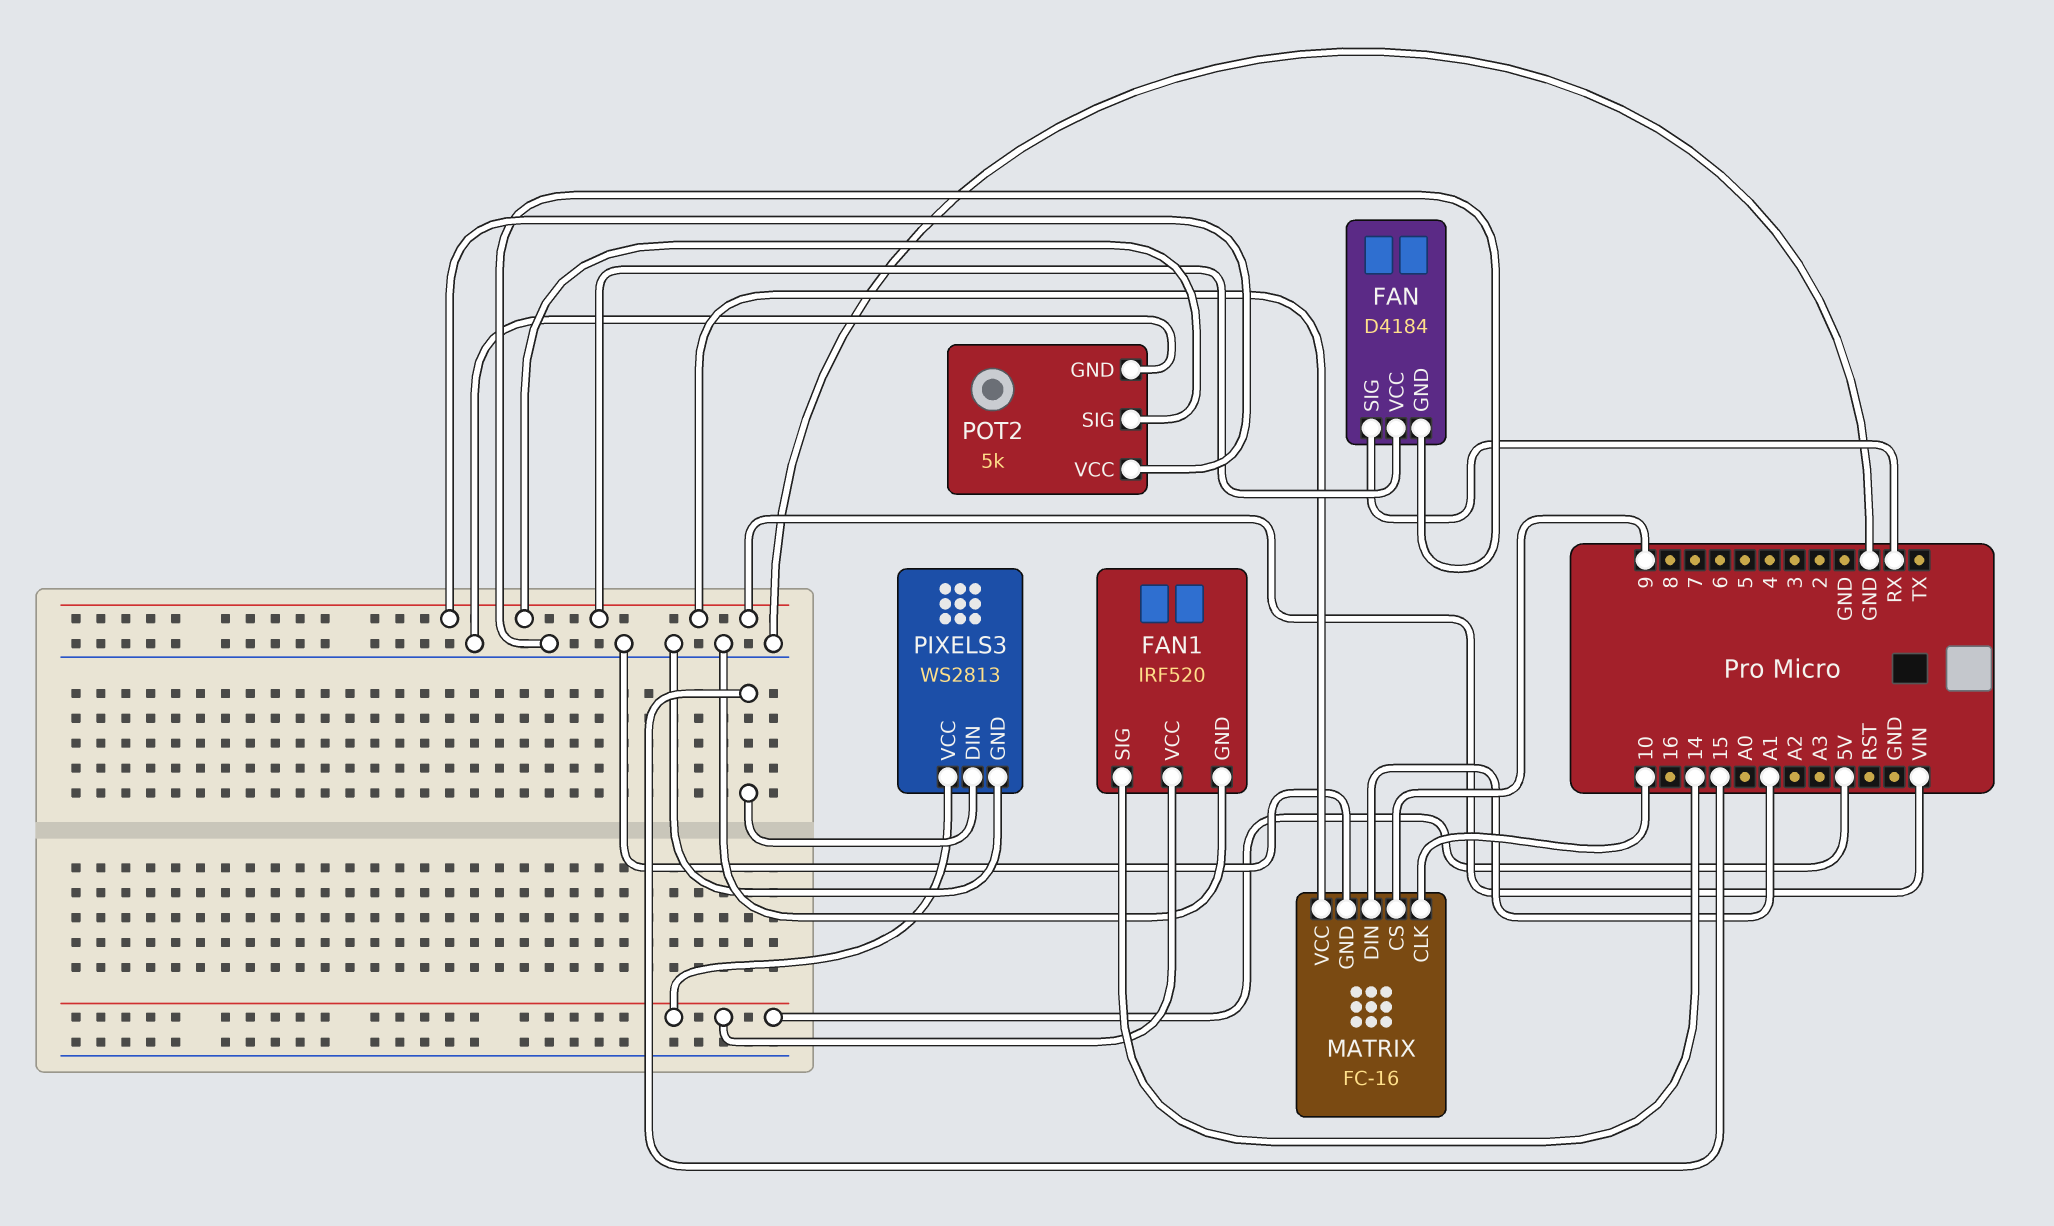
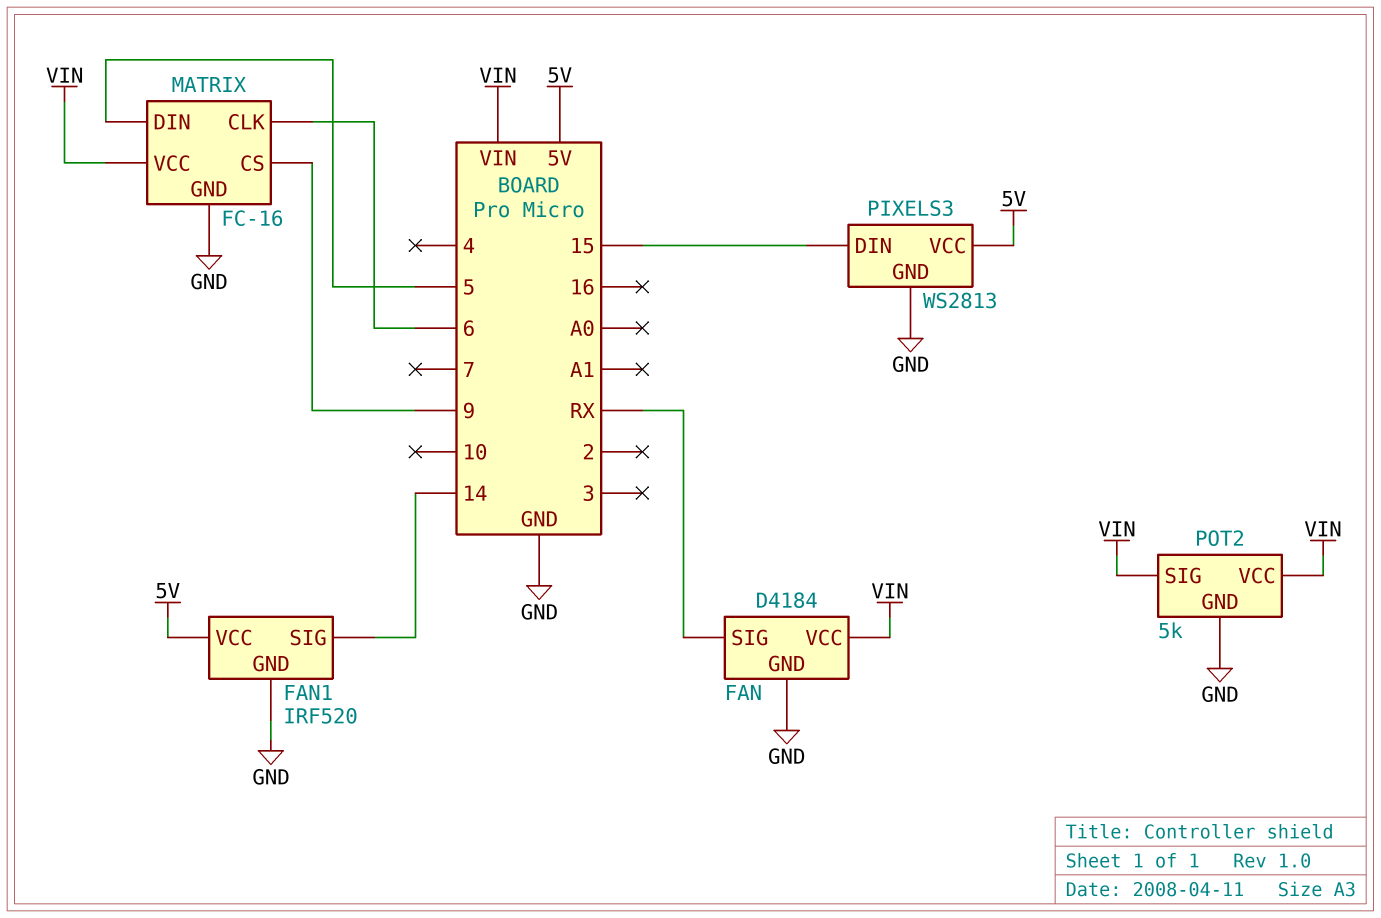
MATRIX pin CLK: 10 -> 6
MATRIX pin DIN: A1 -> 5

